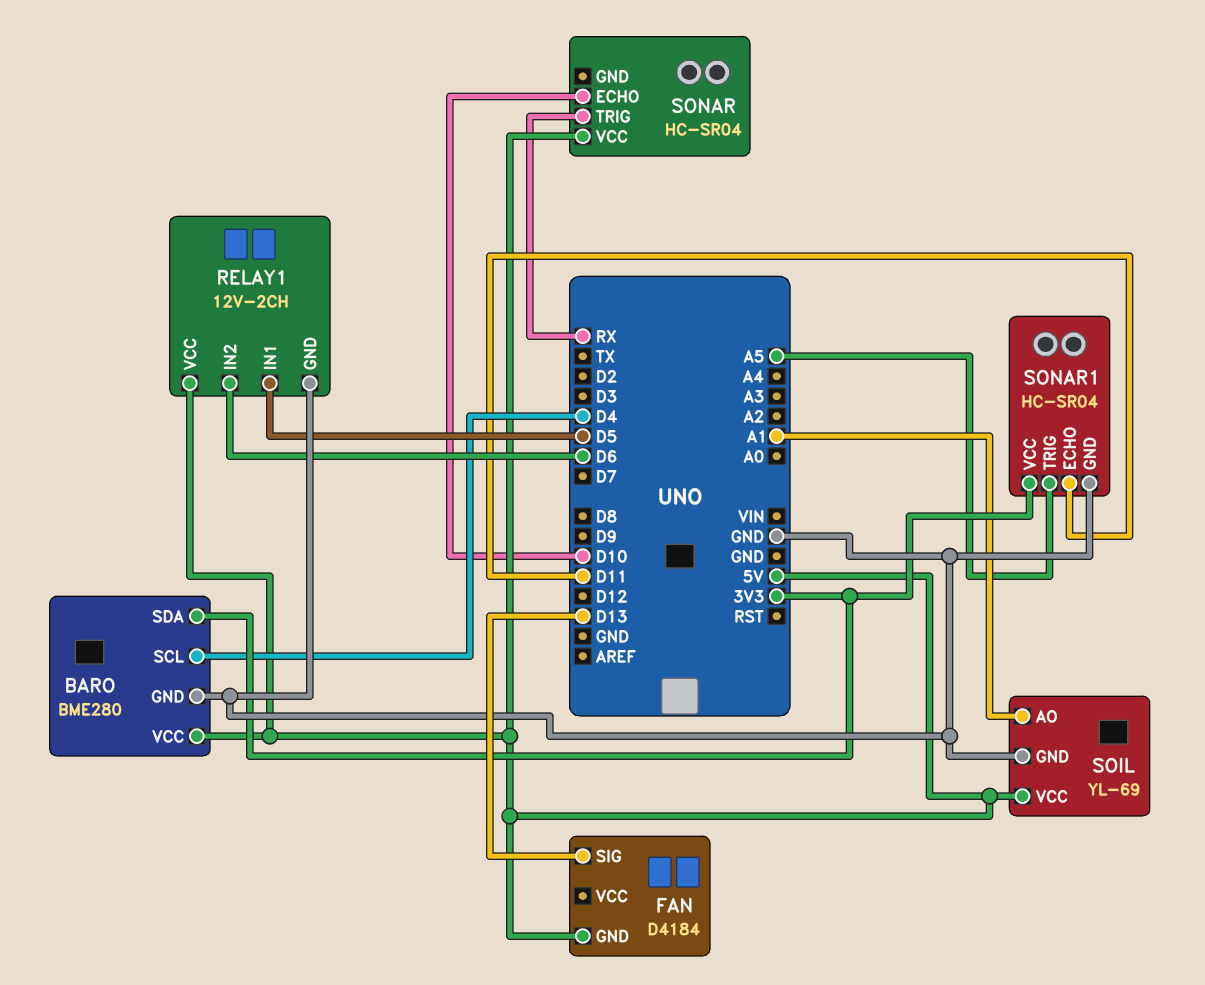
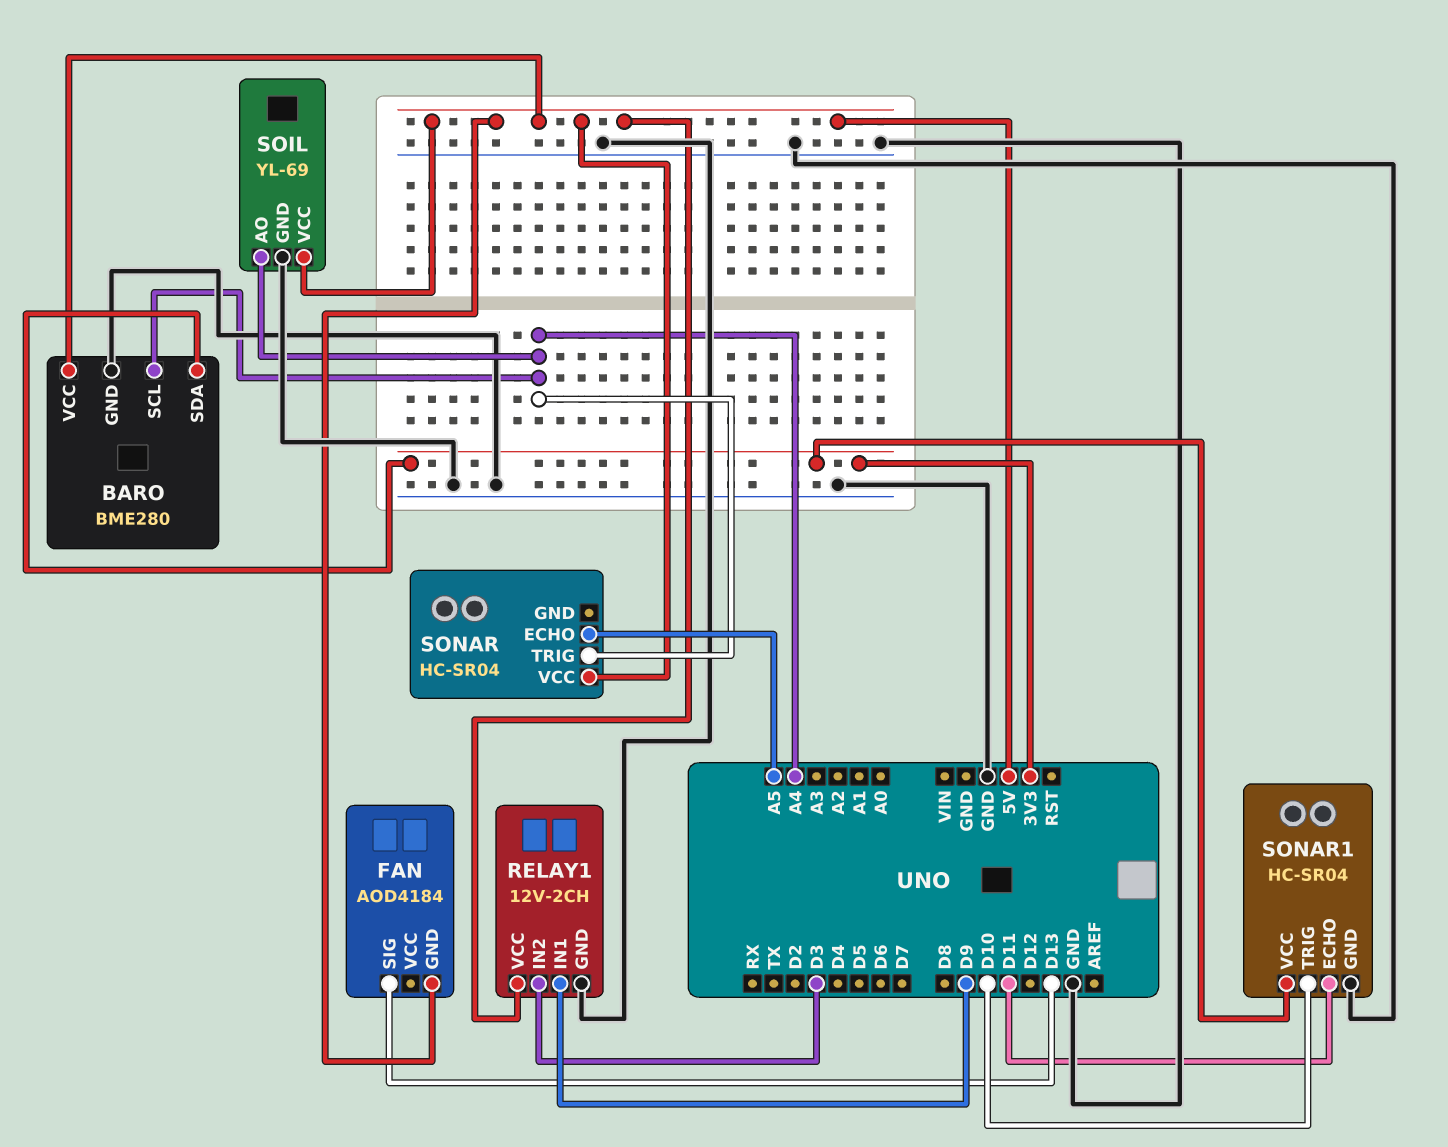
BARO pin SCL: D4 -> A4
FAN: D4184 -> AOD4184
RELAY1 pin IN1: D5 -> D9
RELAY1 pin IN2: D6 -> D3
SOIL pin AO: A1 -> A4
SONAR pin ECHO: D10 -> A5
SONAR pin TRIG: RX -> A4
SONAR1 pin TRIG: A5 -> D10

